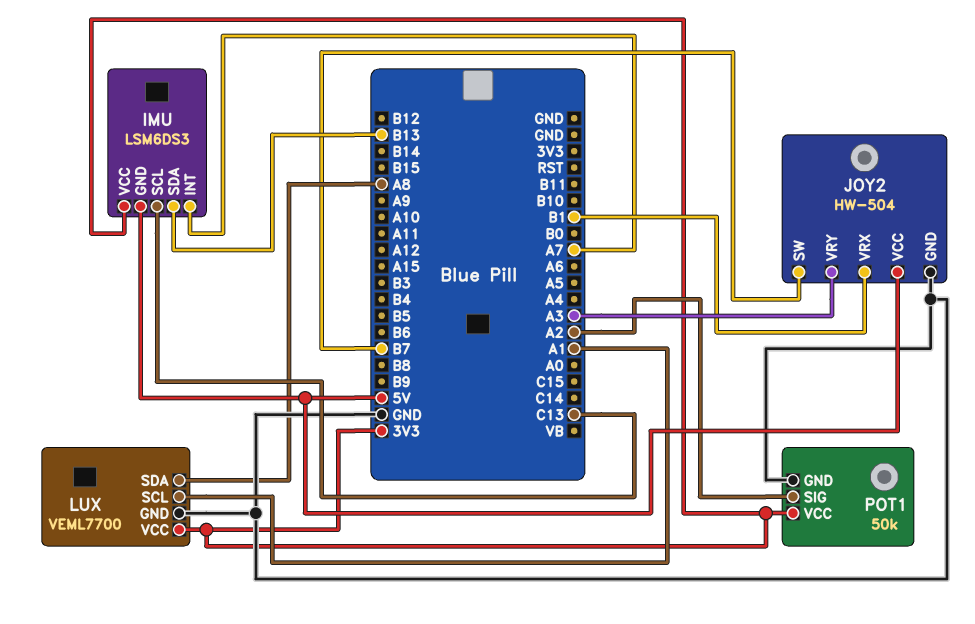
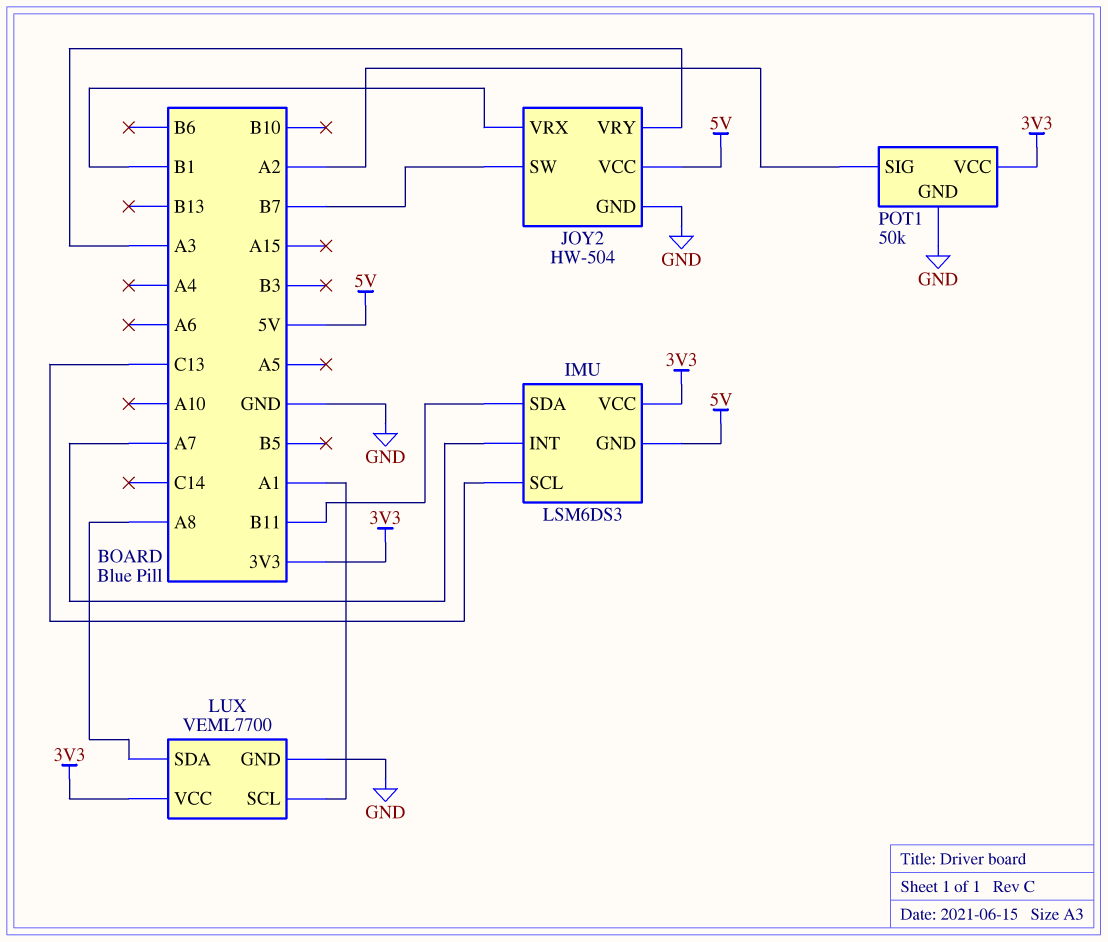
IMU pin SDA: B13 -> B11

